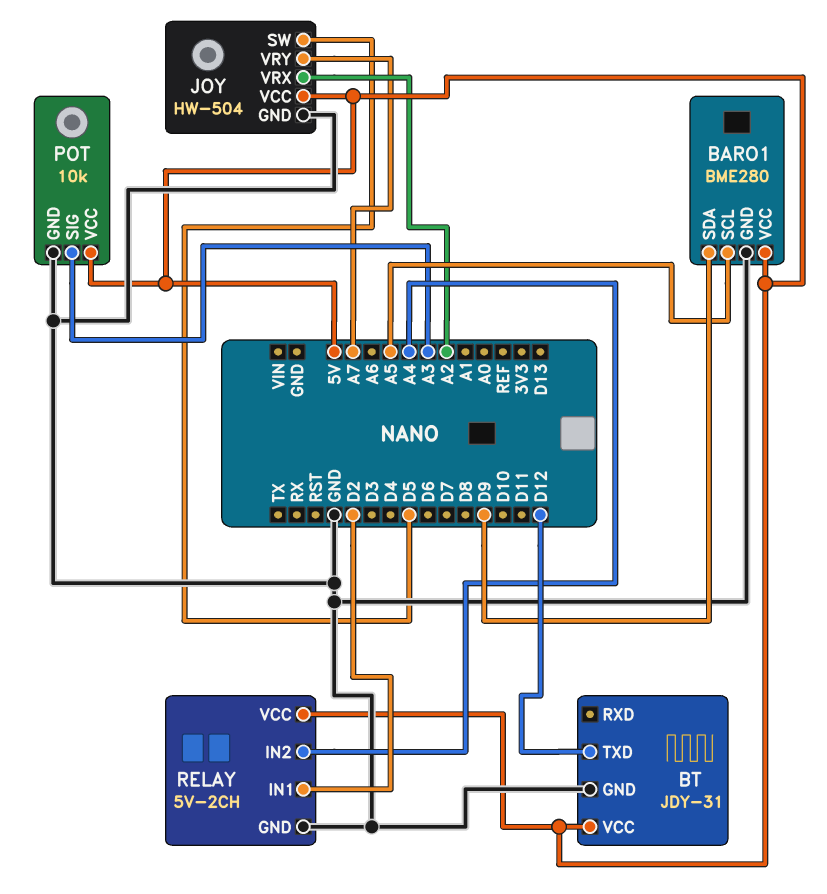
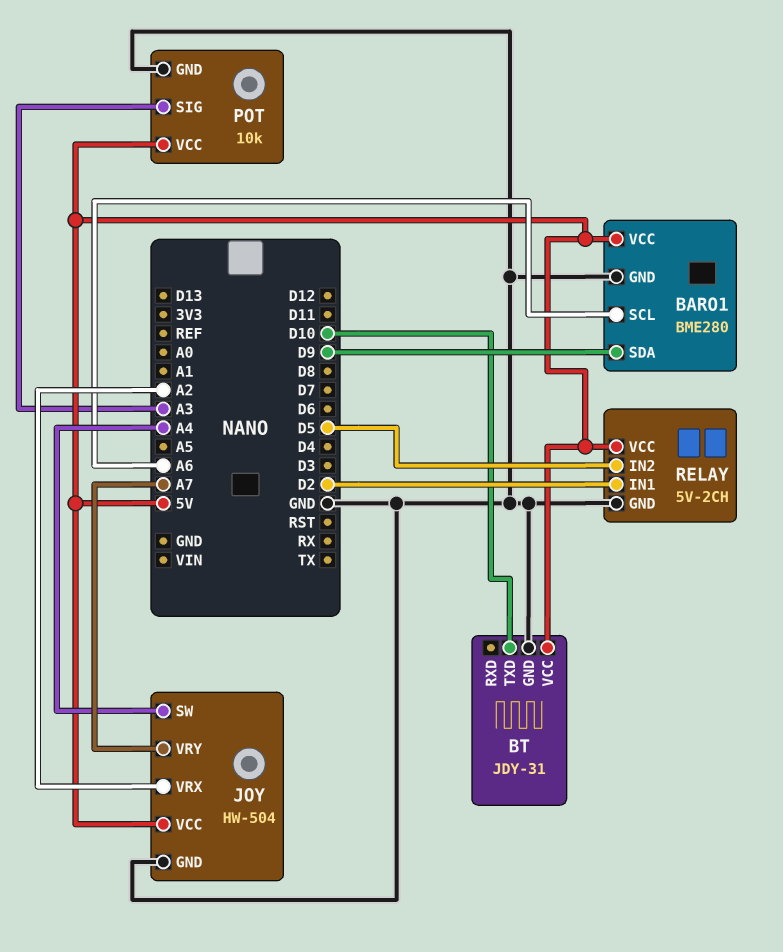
BARO1 pin SCL: A5 -> A6
BT pin TXD: D12 -> D10
JOY pin SW: D5 -> A4
RELAY pin IN2: A4 -> D5

